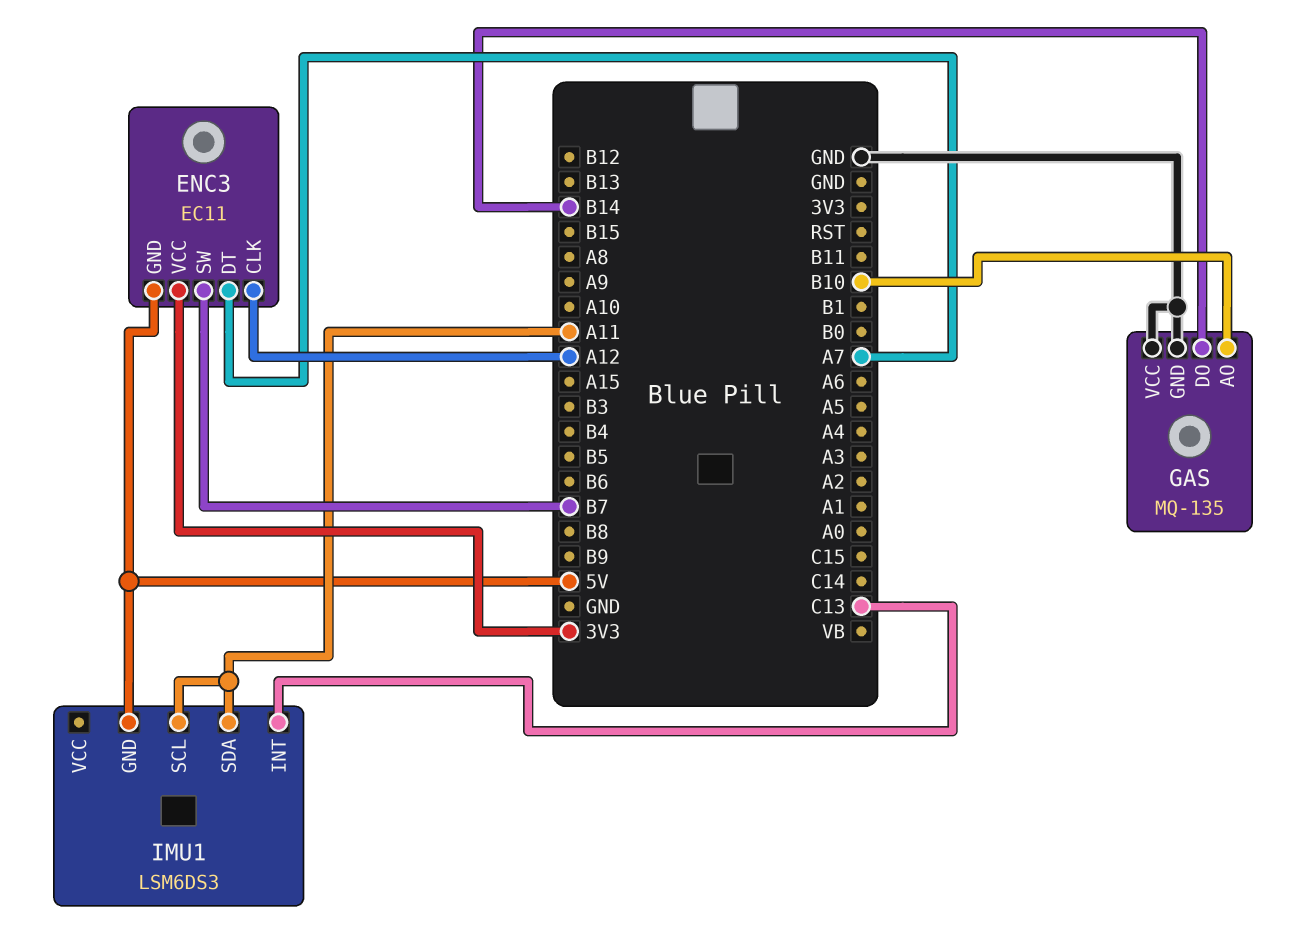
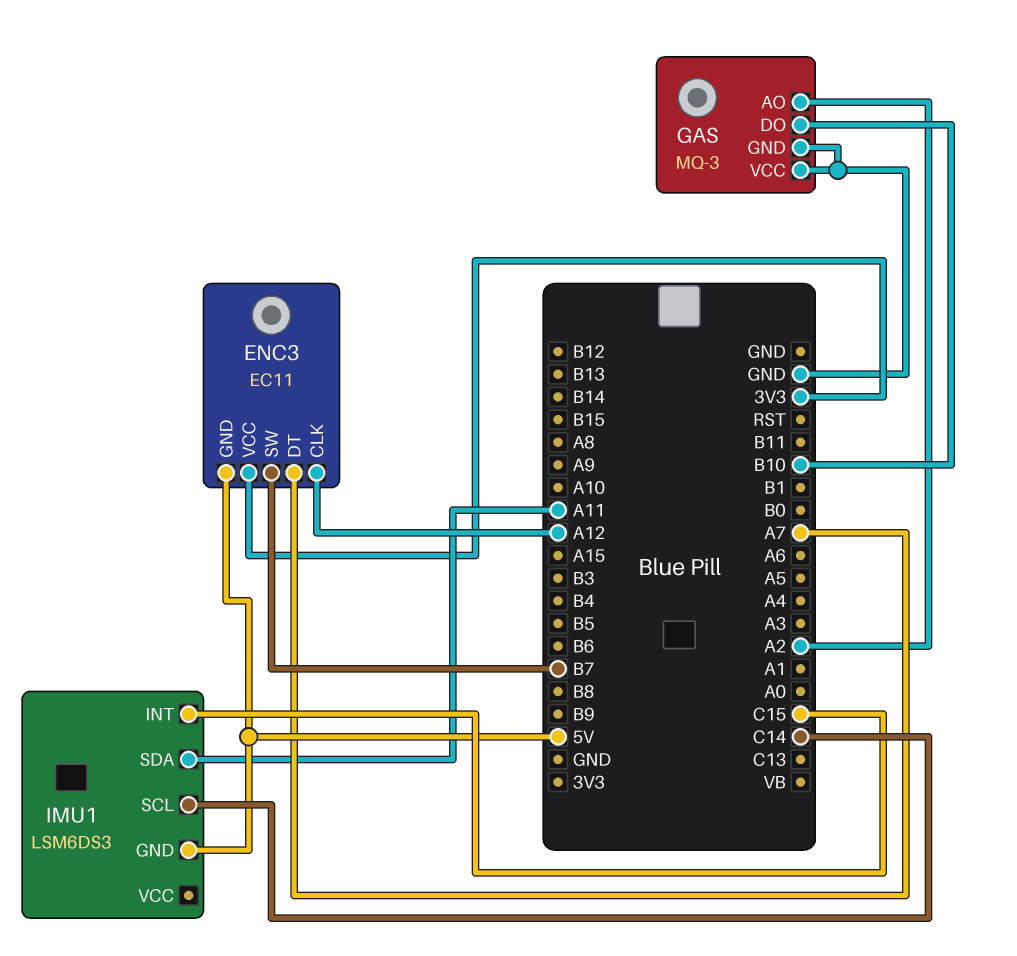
GAS: MQ-135 -> MQ-3
GAS pin AO: B10 -> A2
GAS pin DO: B14 -> B10
IMU1 pin INT: C13 -> C15
IMU1 pin SCL: A11 -> C14

